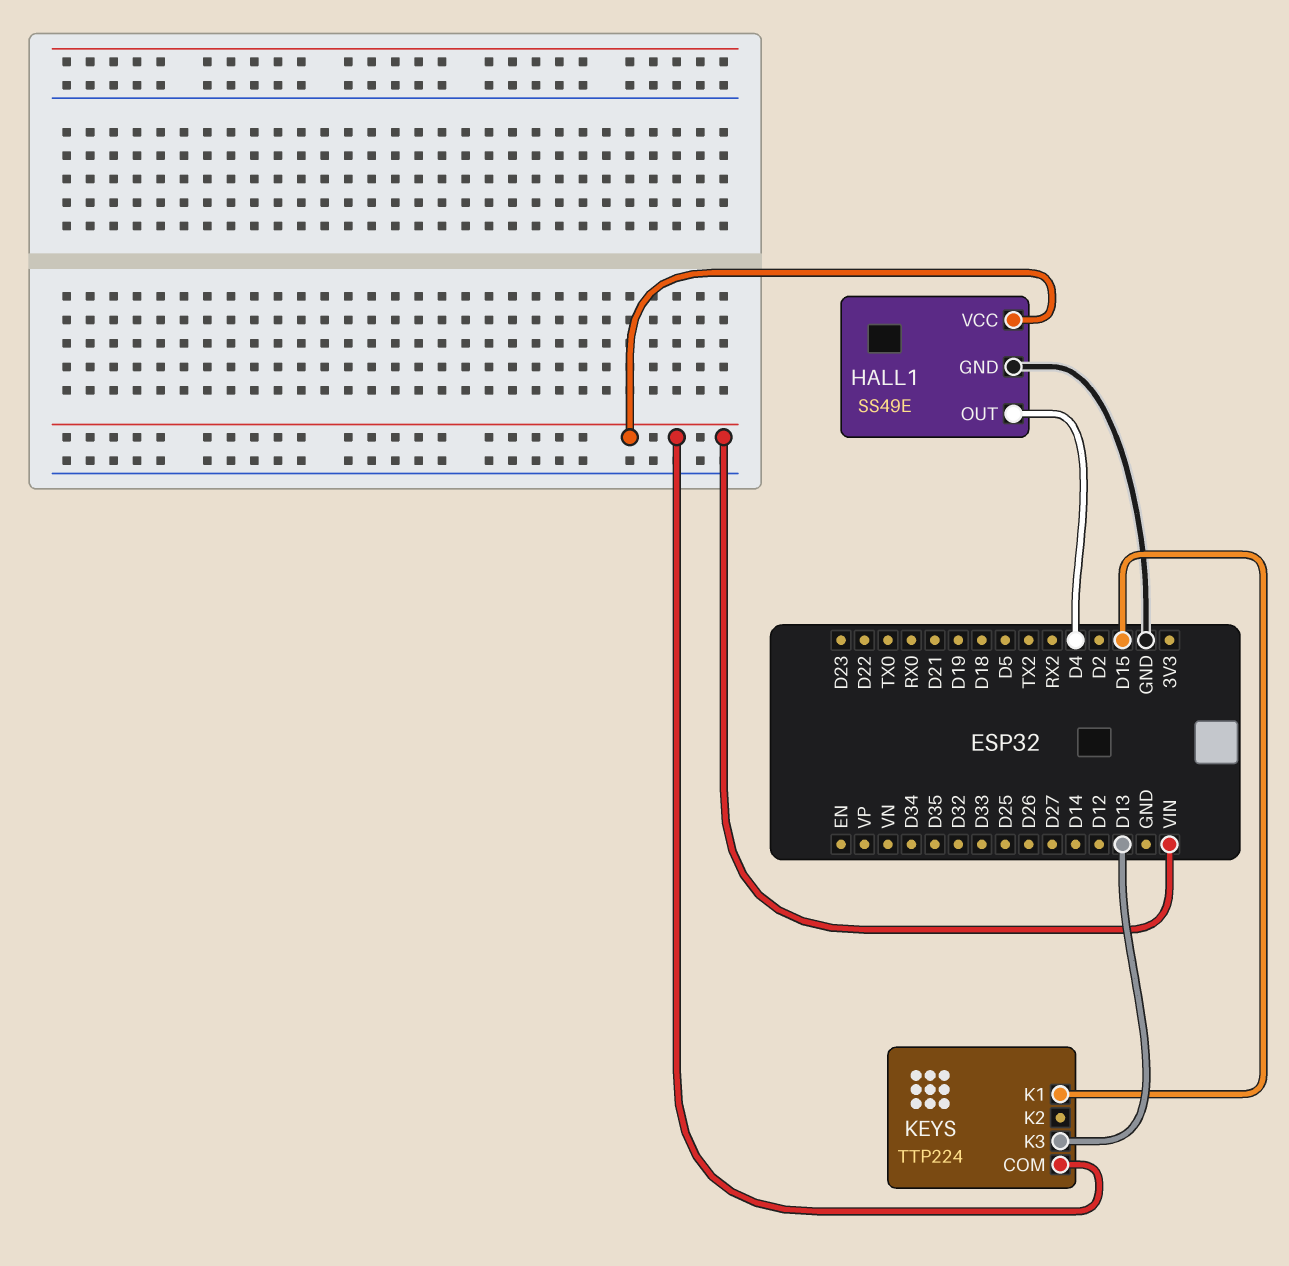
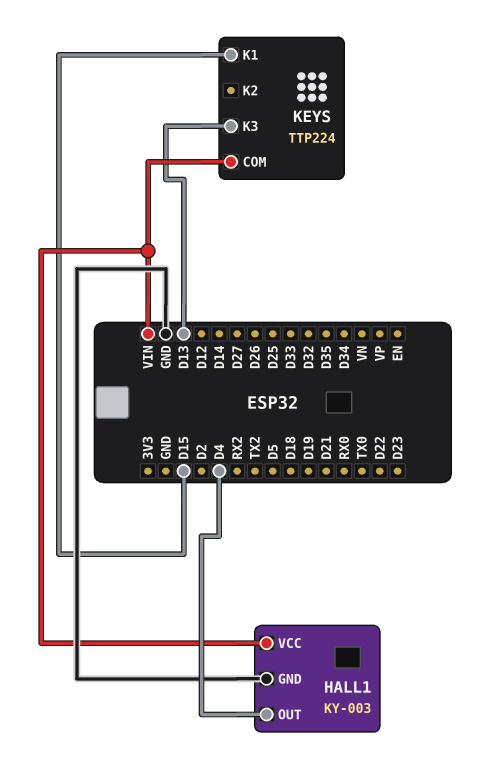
HALL1: SS49E -> KY-003

